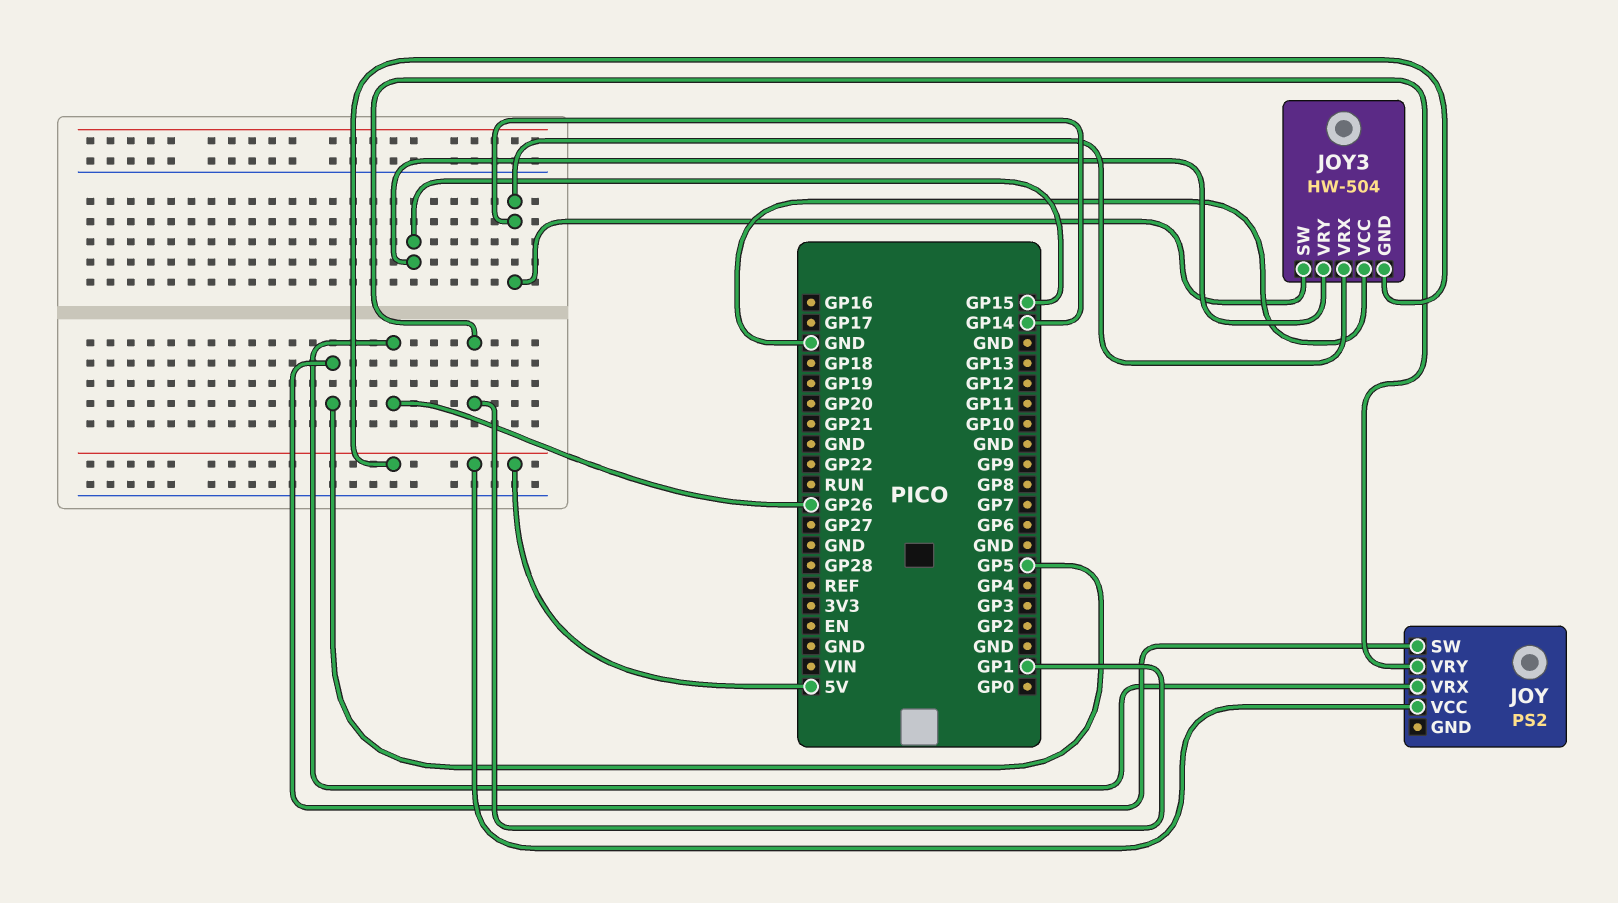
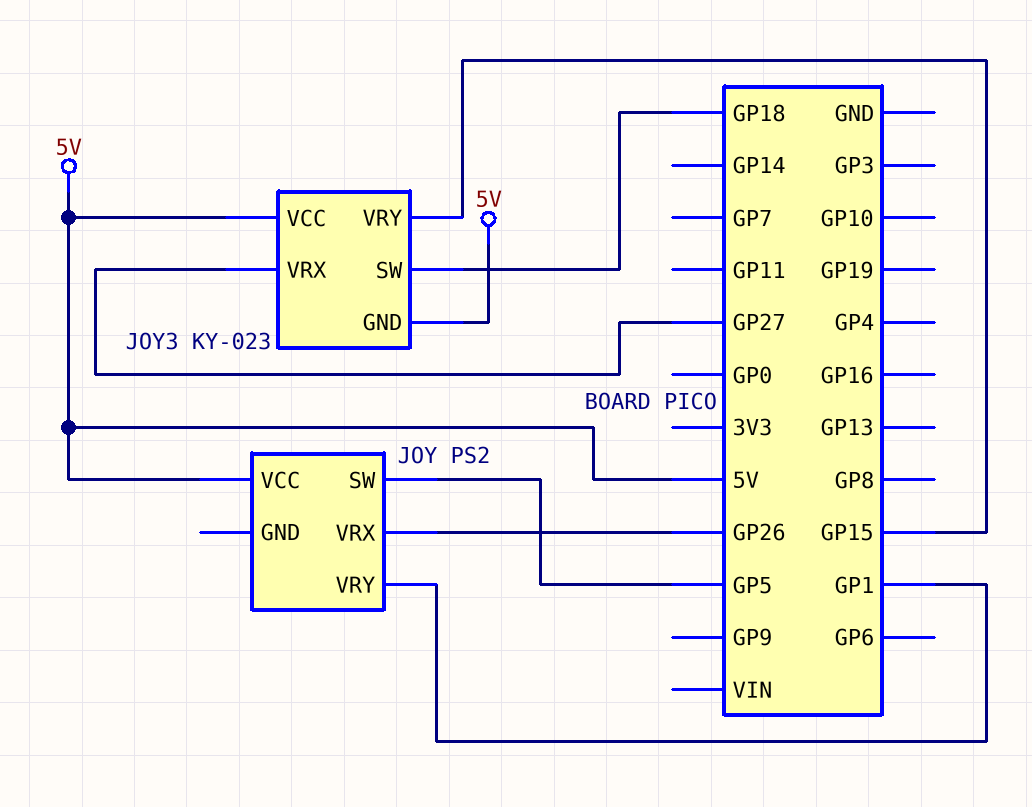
JOY3: HW-504 -> KY-023
JOY3 pin SW: GP14 -> GP18
JOY3 pin VCC: GND -> 5V
JOY3 pin VRX: GP14 -> GP27

